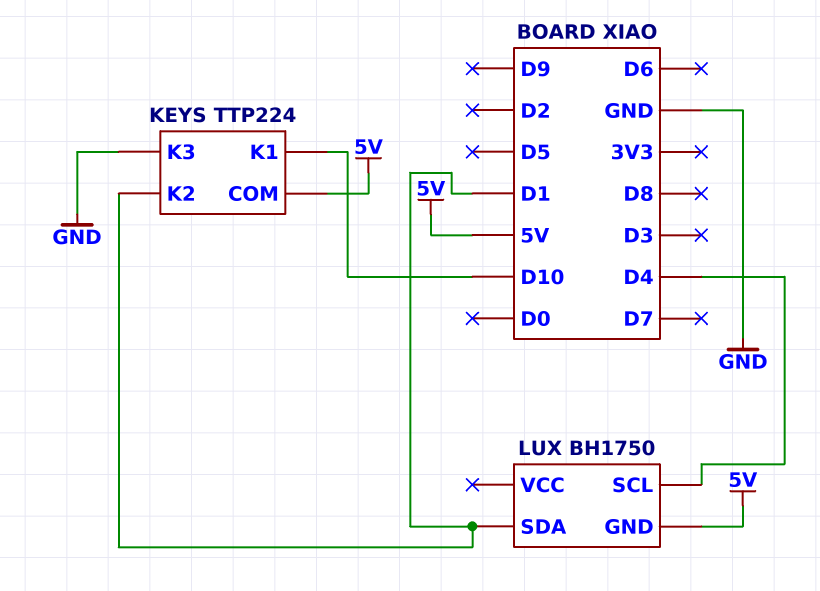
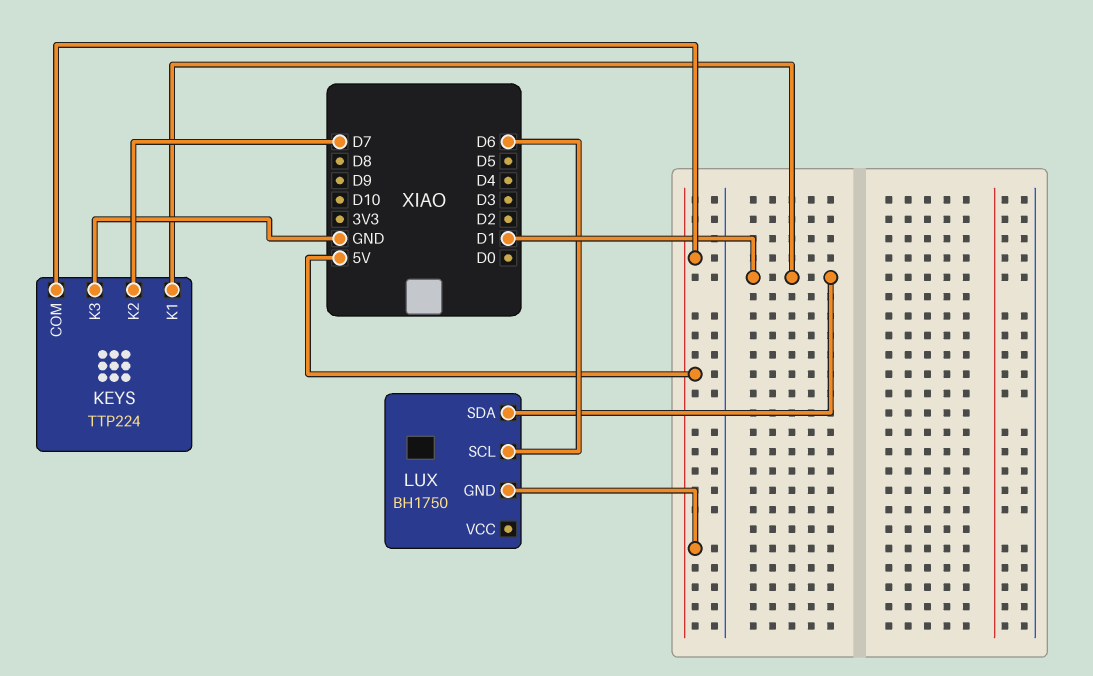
KEYS pin K1: D10 -> D1
KEYS pin K2: D1 -> D7
LUX pin SCL: D4 -> D6

